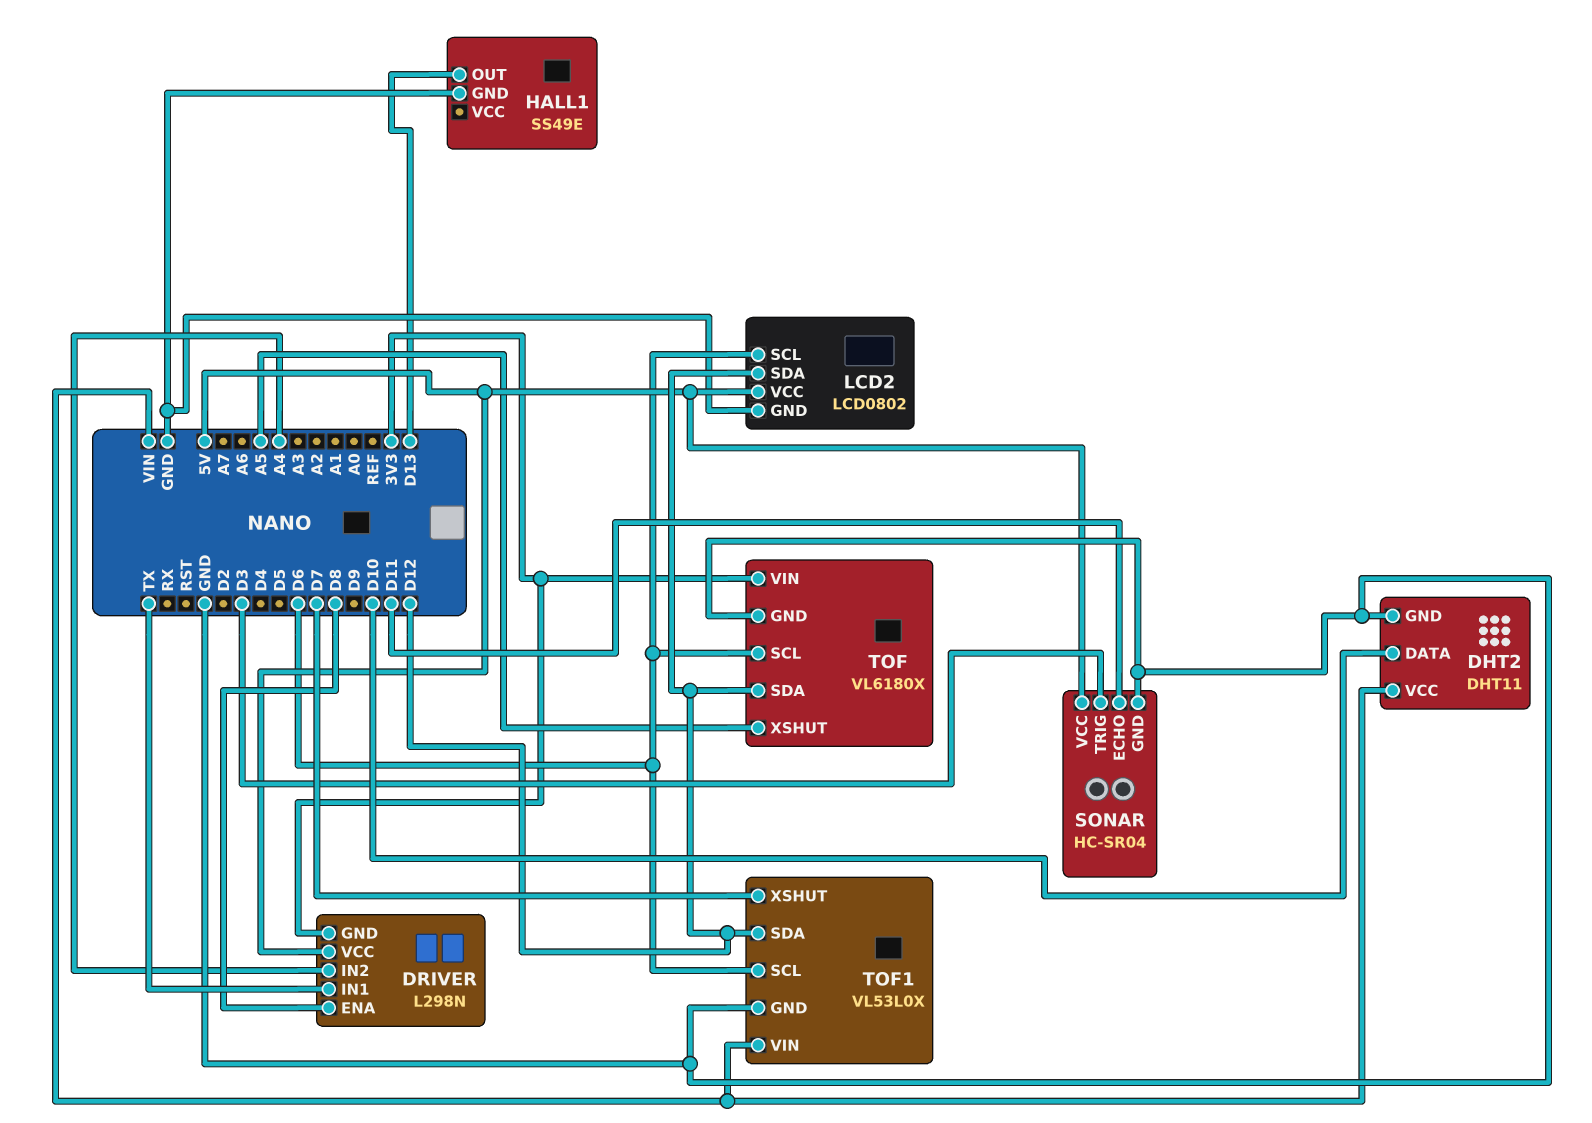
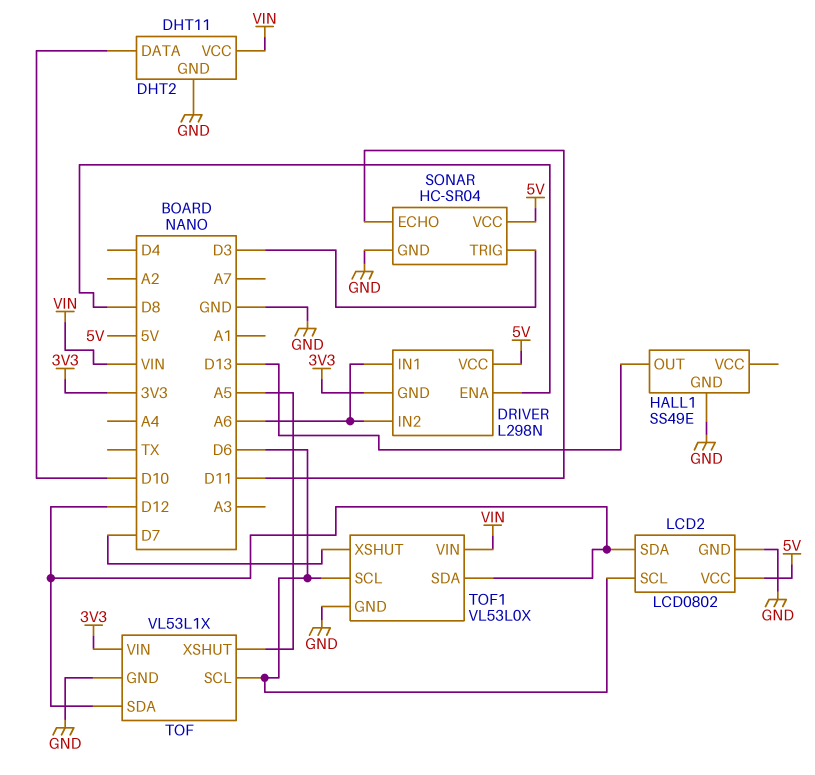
DRIVER pin IN1: TX -> A6
DRIVER pin IN2: A4 -> A6
TOF: VL6180X -> VL53L1X

